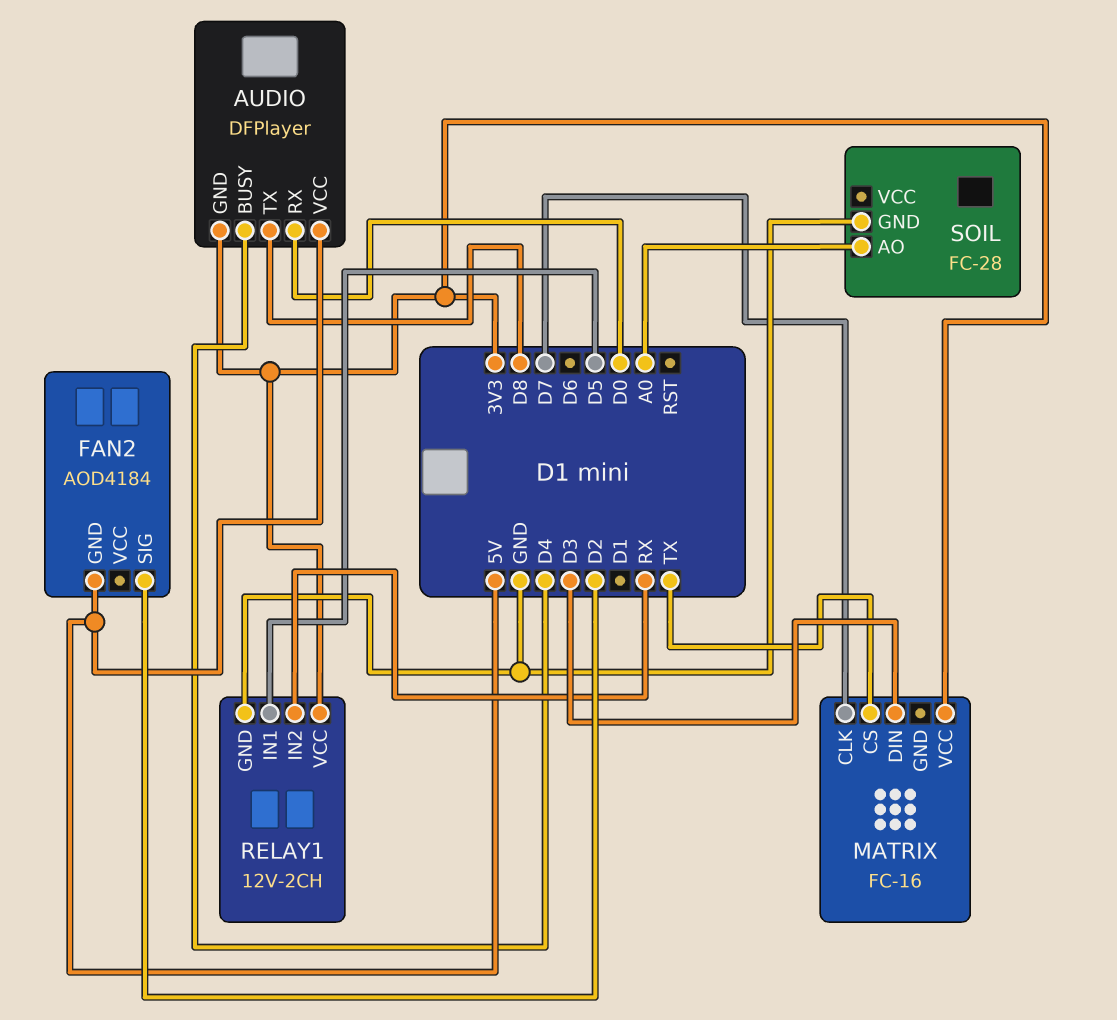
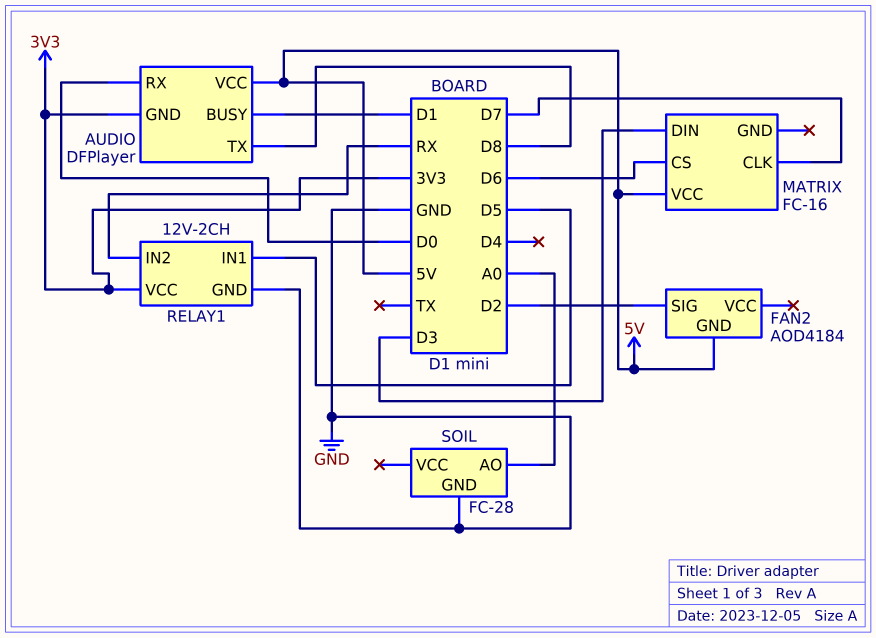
AUDIO pin BUSY: D4 -> D1
MATRIX pin CS: TX -> D6
MATRIX pin VCC: 3V3 -> 5V

